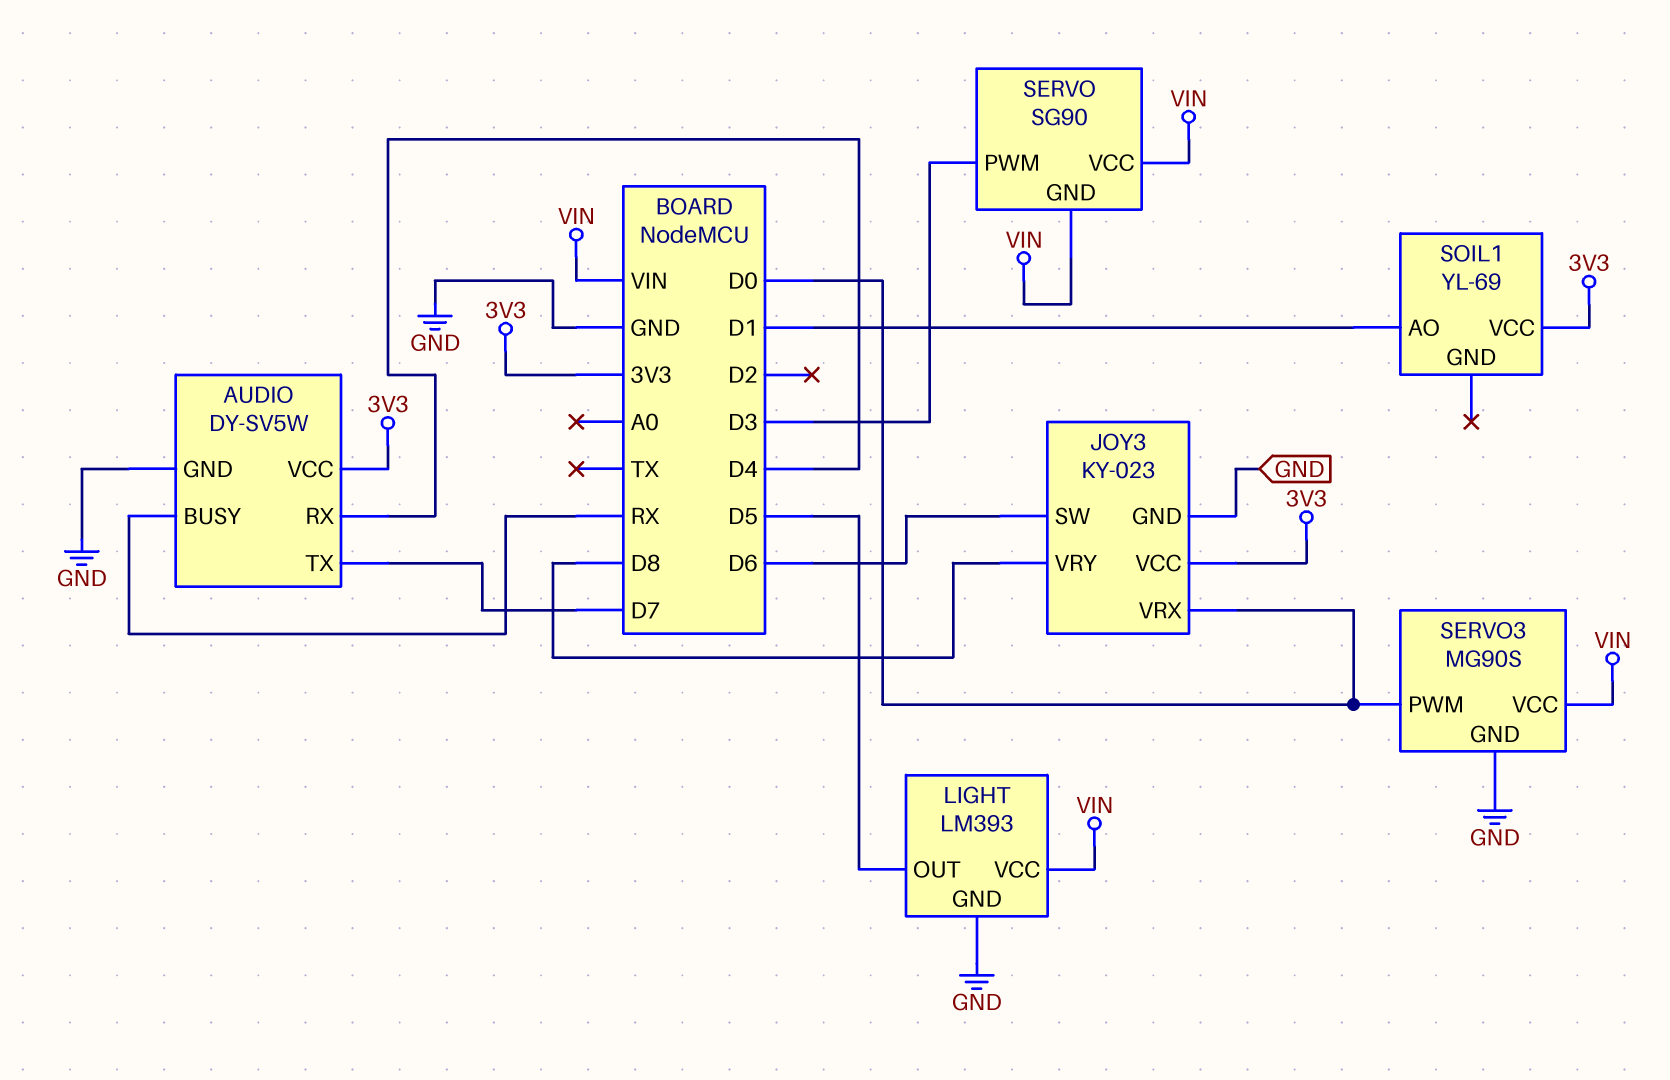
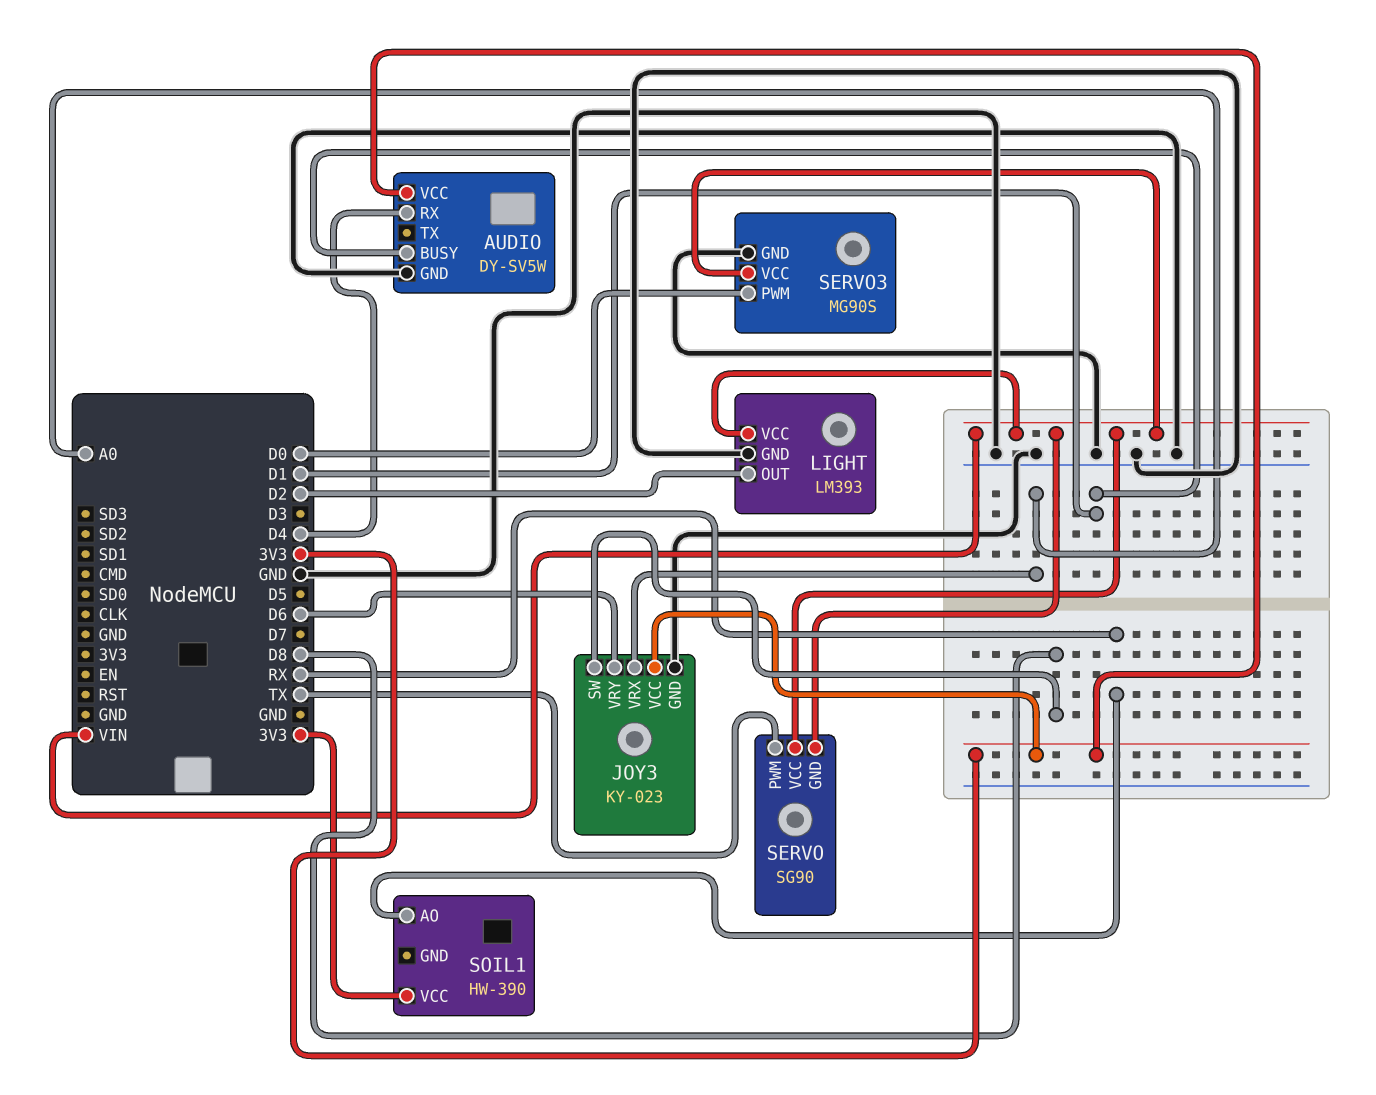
AUDIO pin BUSY: RX -> D1
AUDIO pin TX: D7 -> none
JOY3 pin SW: D6 -> D8
JOY3 pin VRX: D0 -> A0
JOY3 pin VRY: D8 -> D6
LIGHT pin OUT: D5 -> D2
SERVO pin PWM: D3 -> TX
SOIL1: YL-69 -> HW-390
SOIL1 pin AO: D1 -> RX

